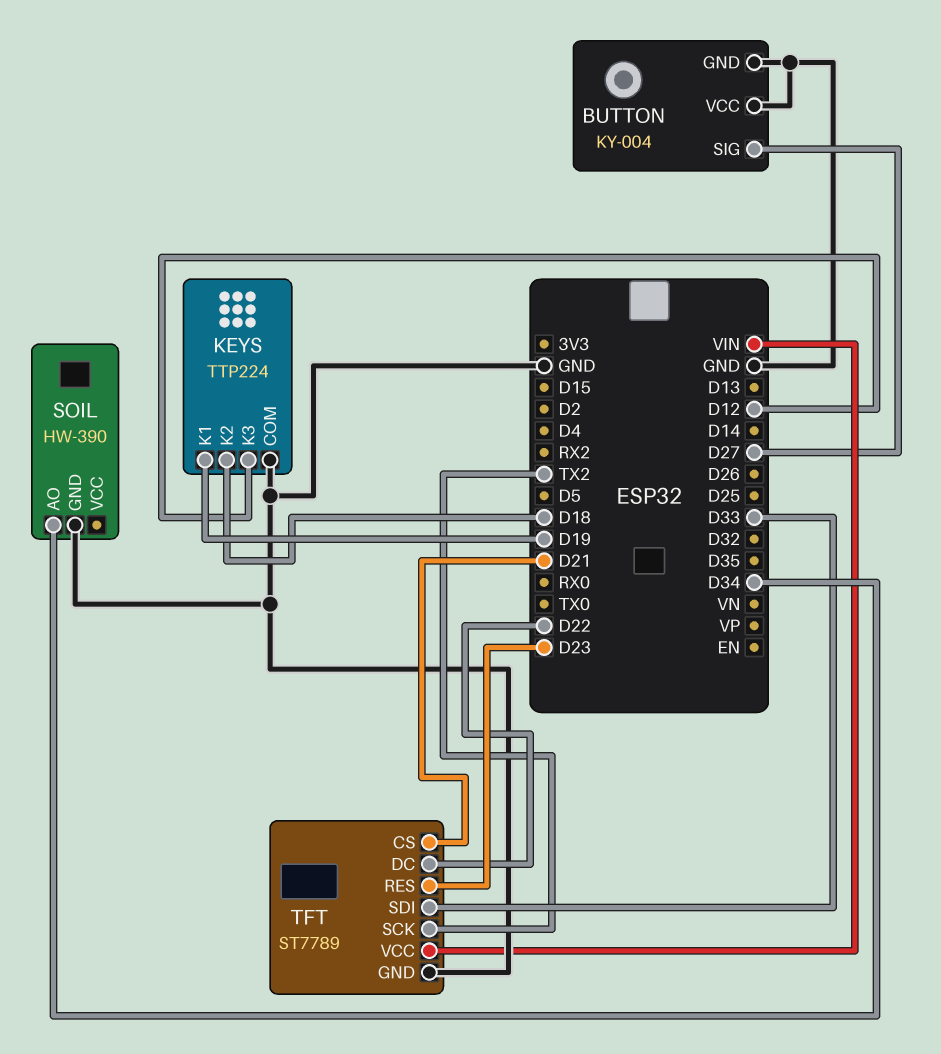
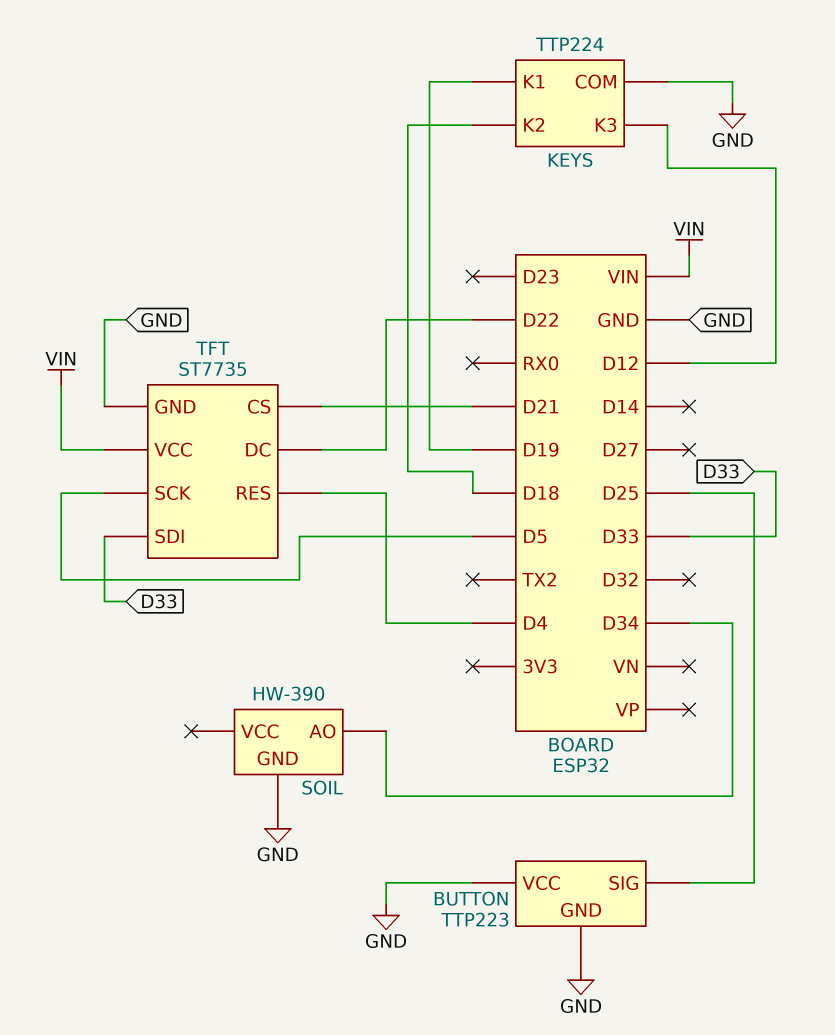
BUTTON: KY-004 -> TTP223
BUTTON pin SIG: D27 -> D25
TFT: ST7789 -> ST7735
TFT pin RES: D23 -> D4
TFT pin SCK: TX2 -> D5

